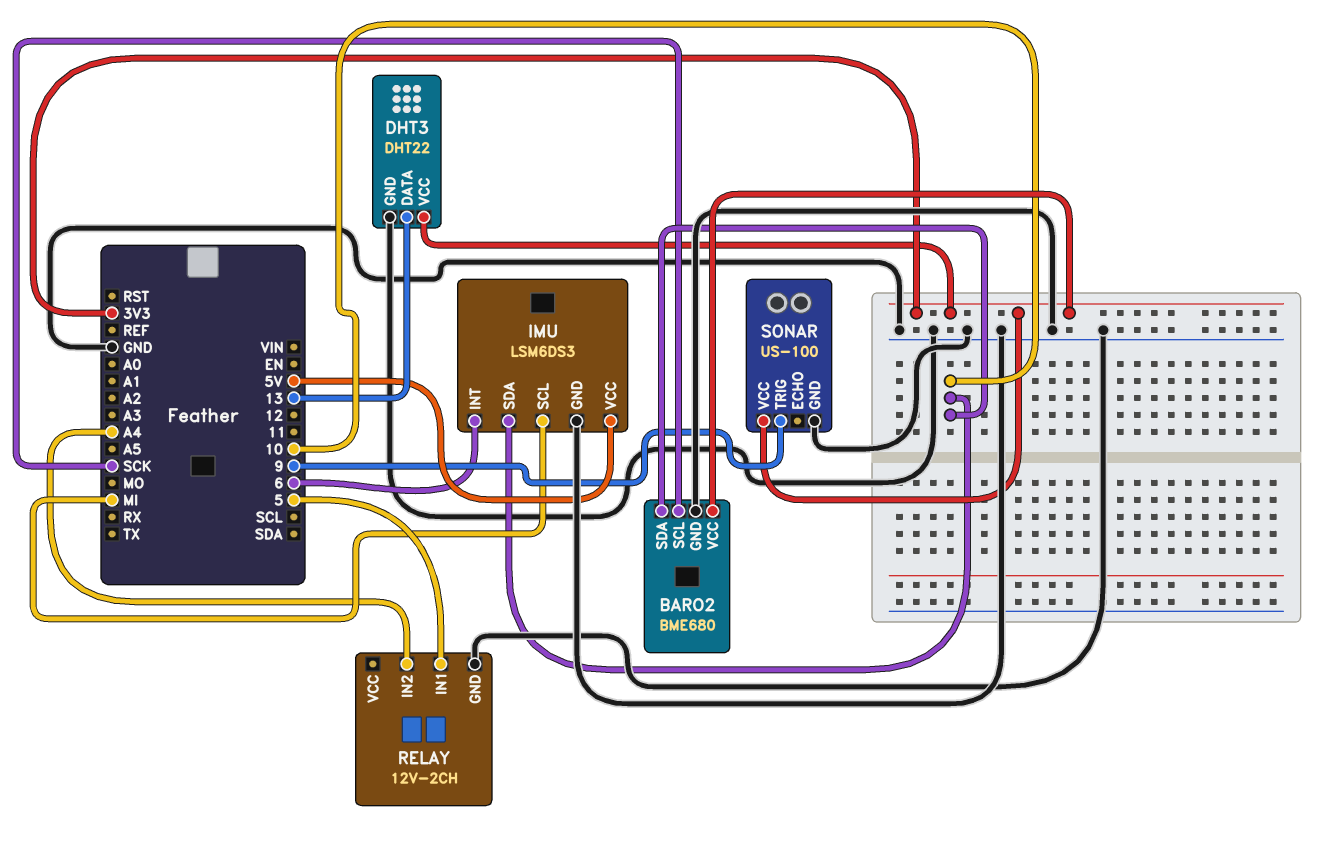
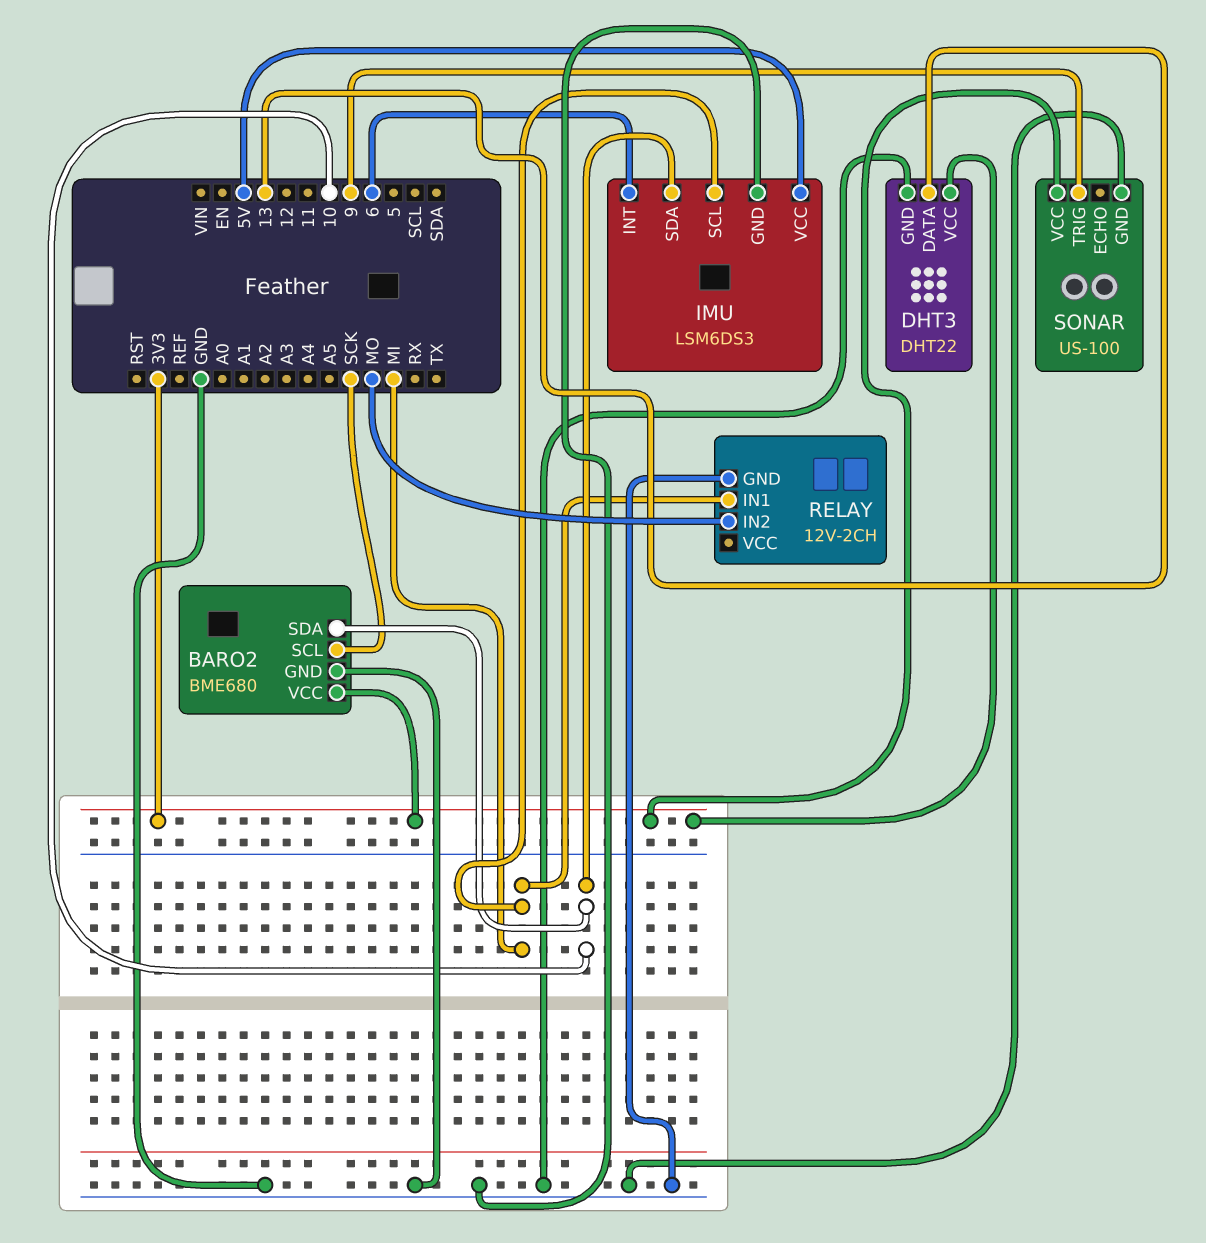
RELAY pin IN1: 5 -> MI
RELAY pin IN2: A4 -> MO

